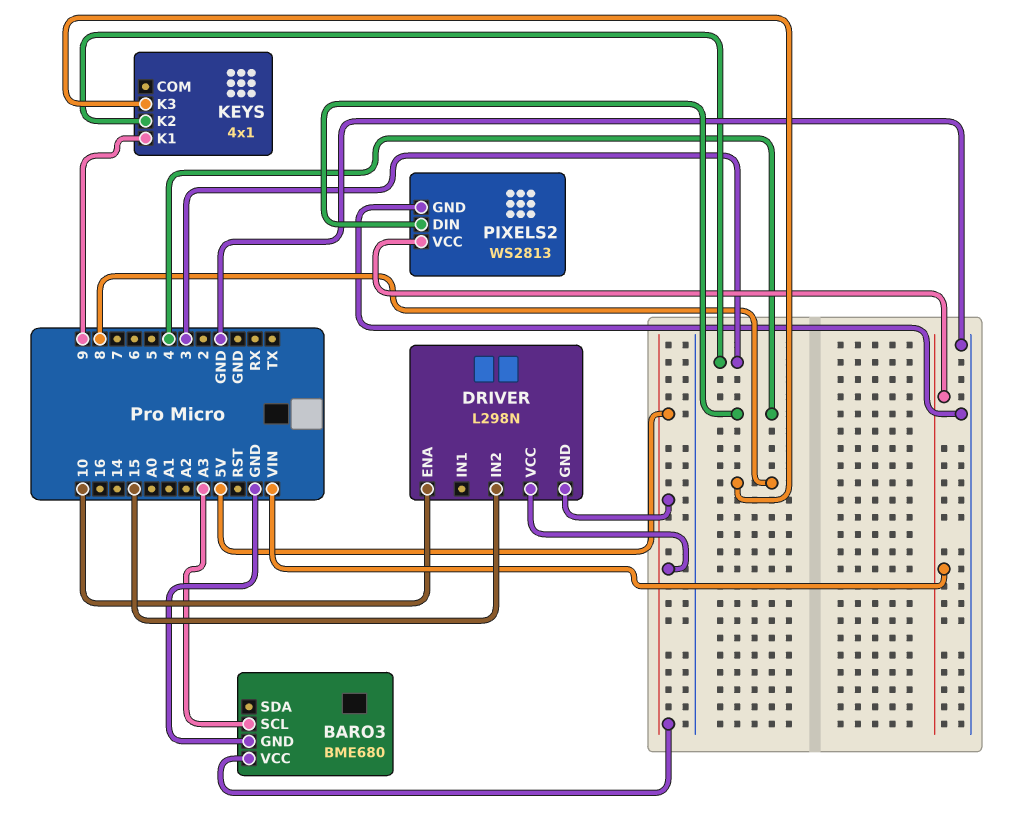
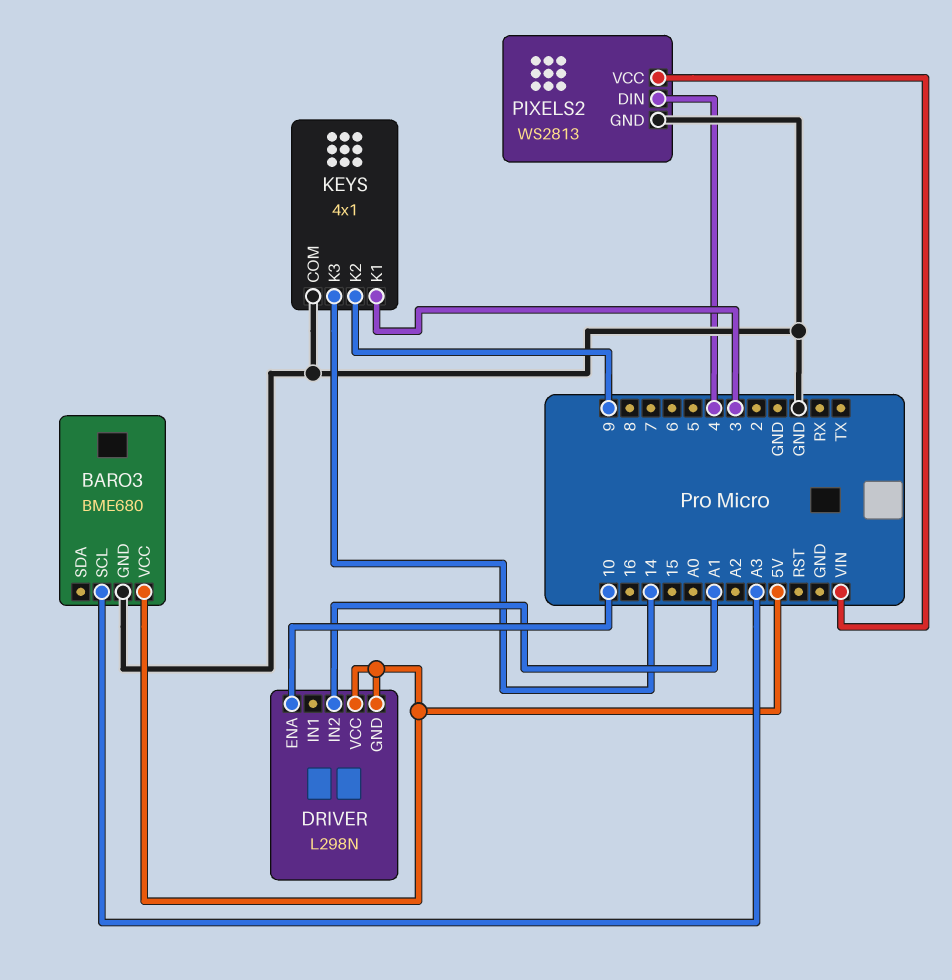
DRIVER pin IN2: 15 -> A1
KEYS pin COM: none -> GND
KEYS pin K1: 9 -> 3
KEYS pin K2: 3 -> 9
KEYS pin K3: 8 -> 14

